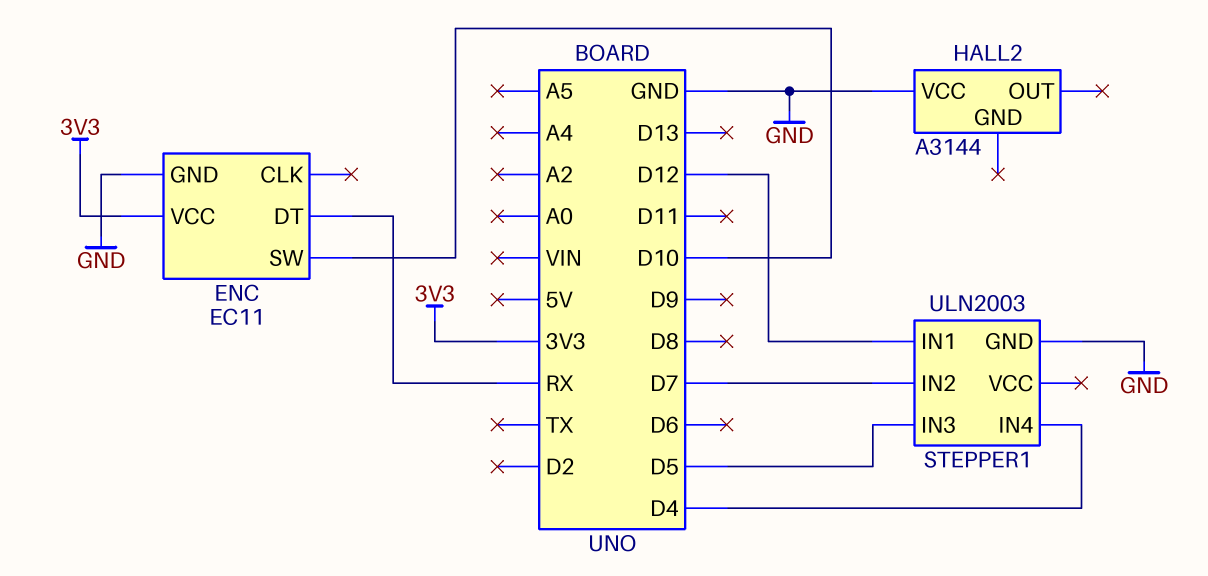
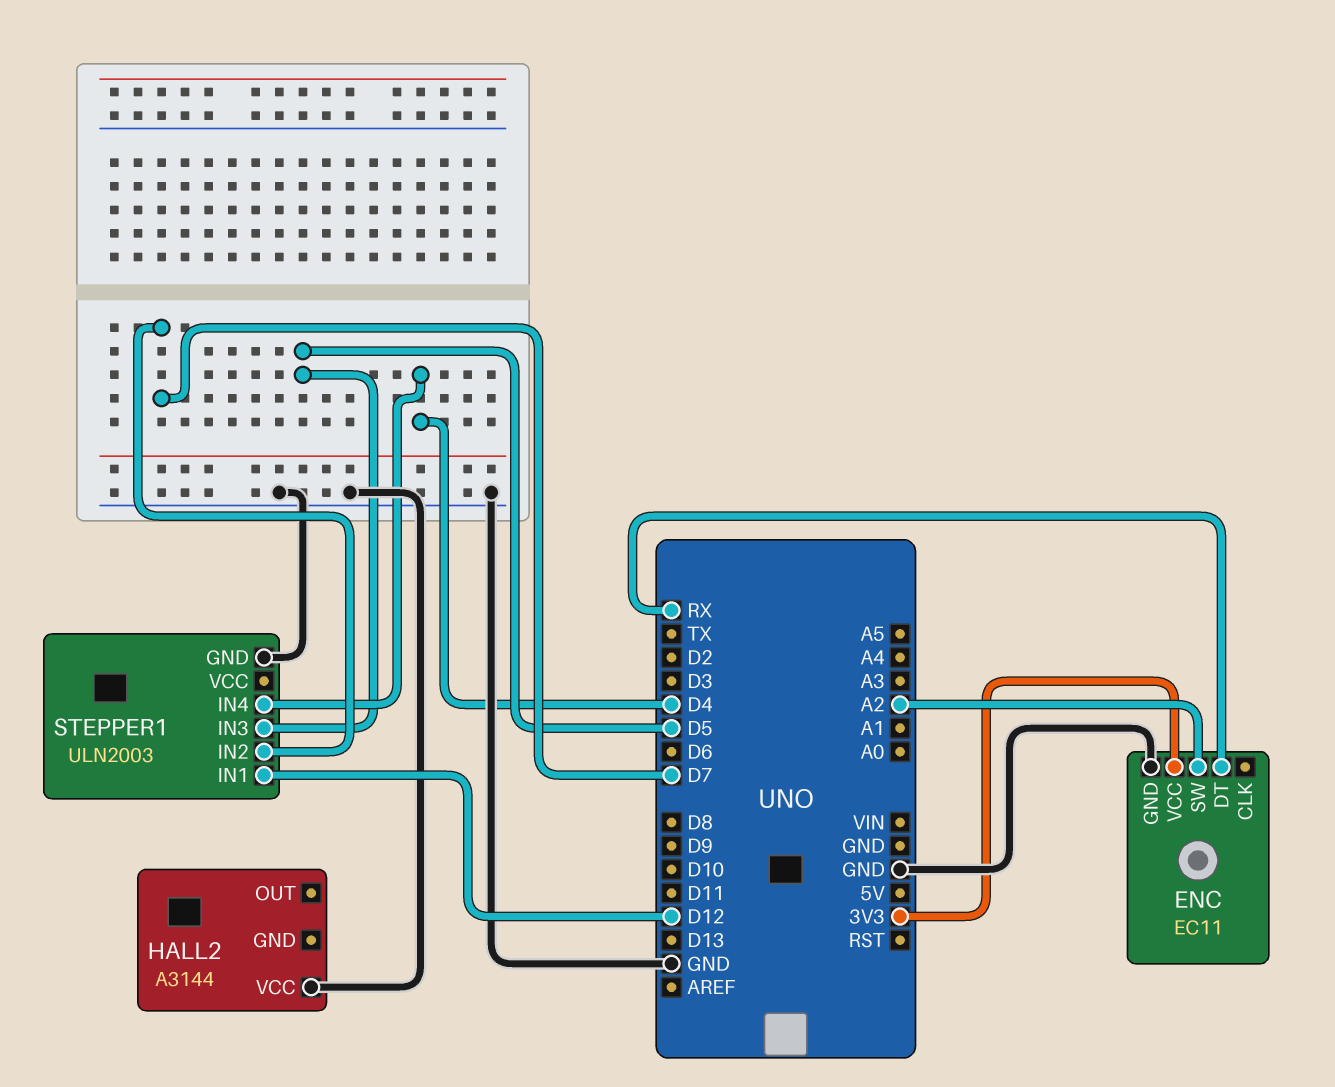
ENC pin SW: D10 -> A2

